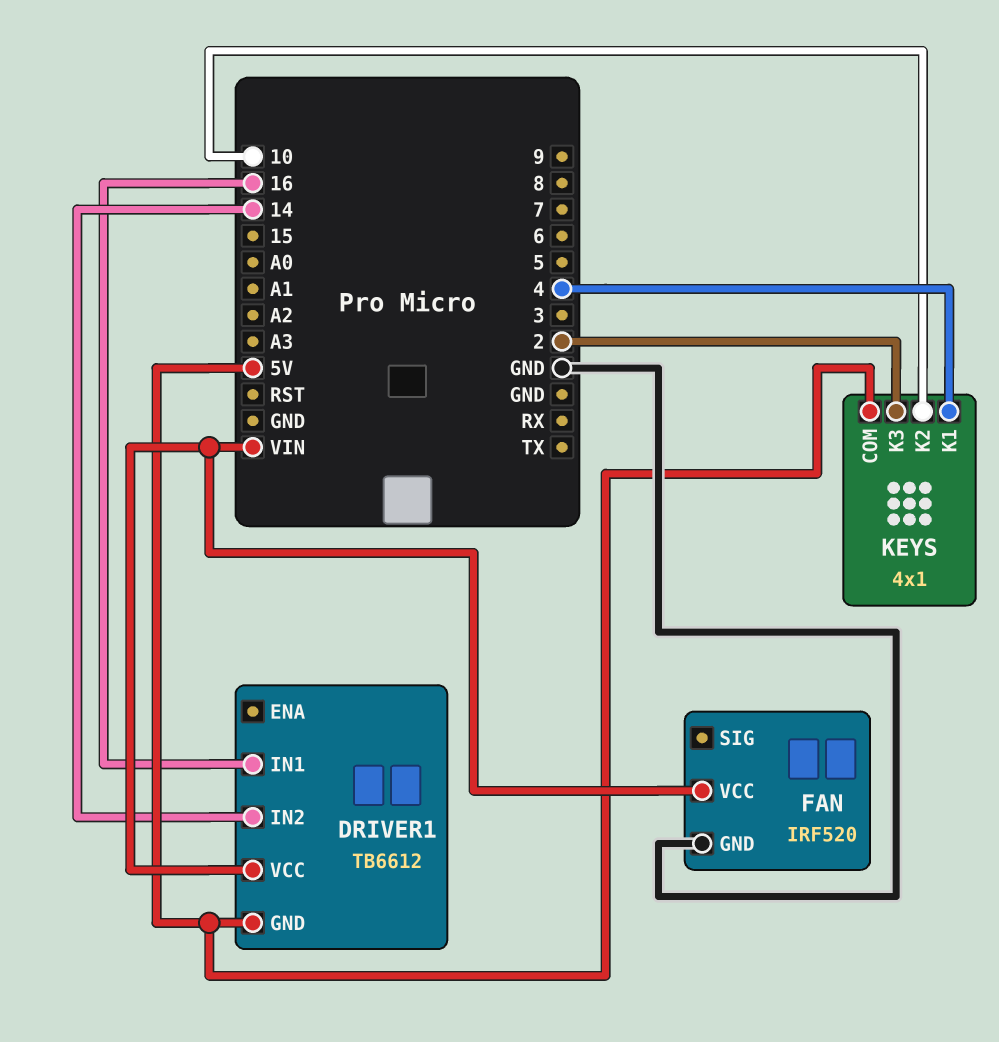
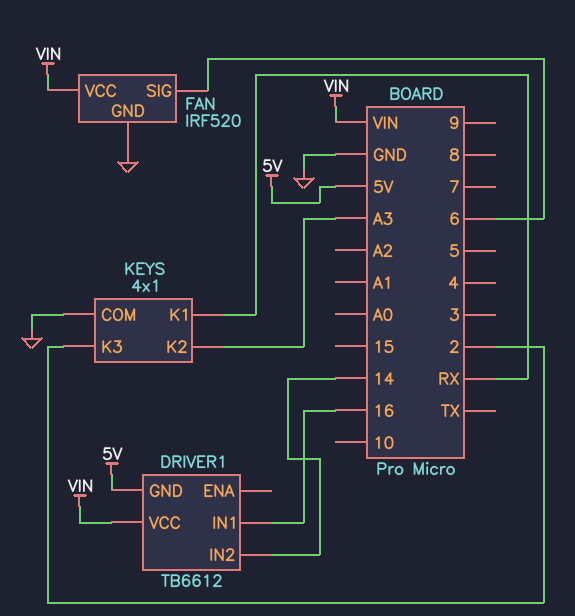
FAN pin SIG: none -> 6
KEYS pin COM: 5V -> GND
KEYS pin K1: 4 -> RX
KEYS pin K2: 10 -> A3

